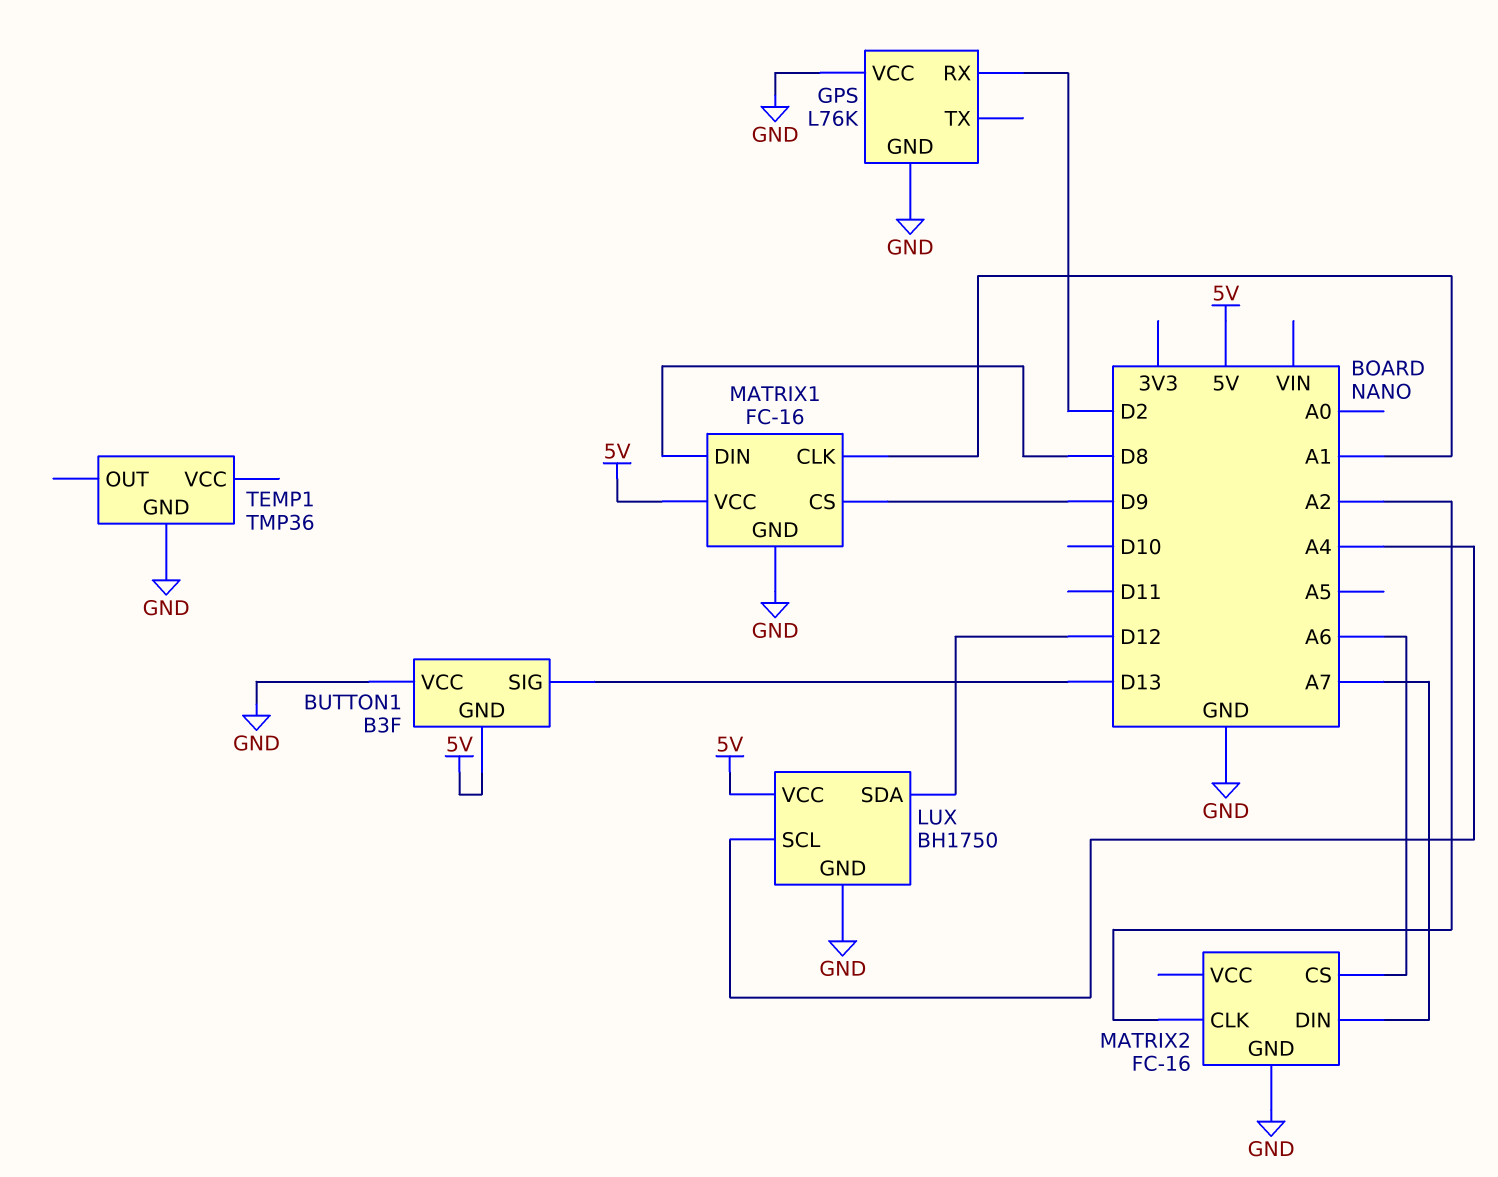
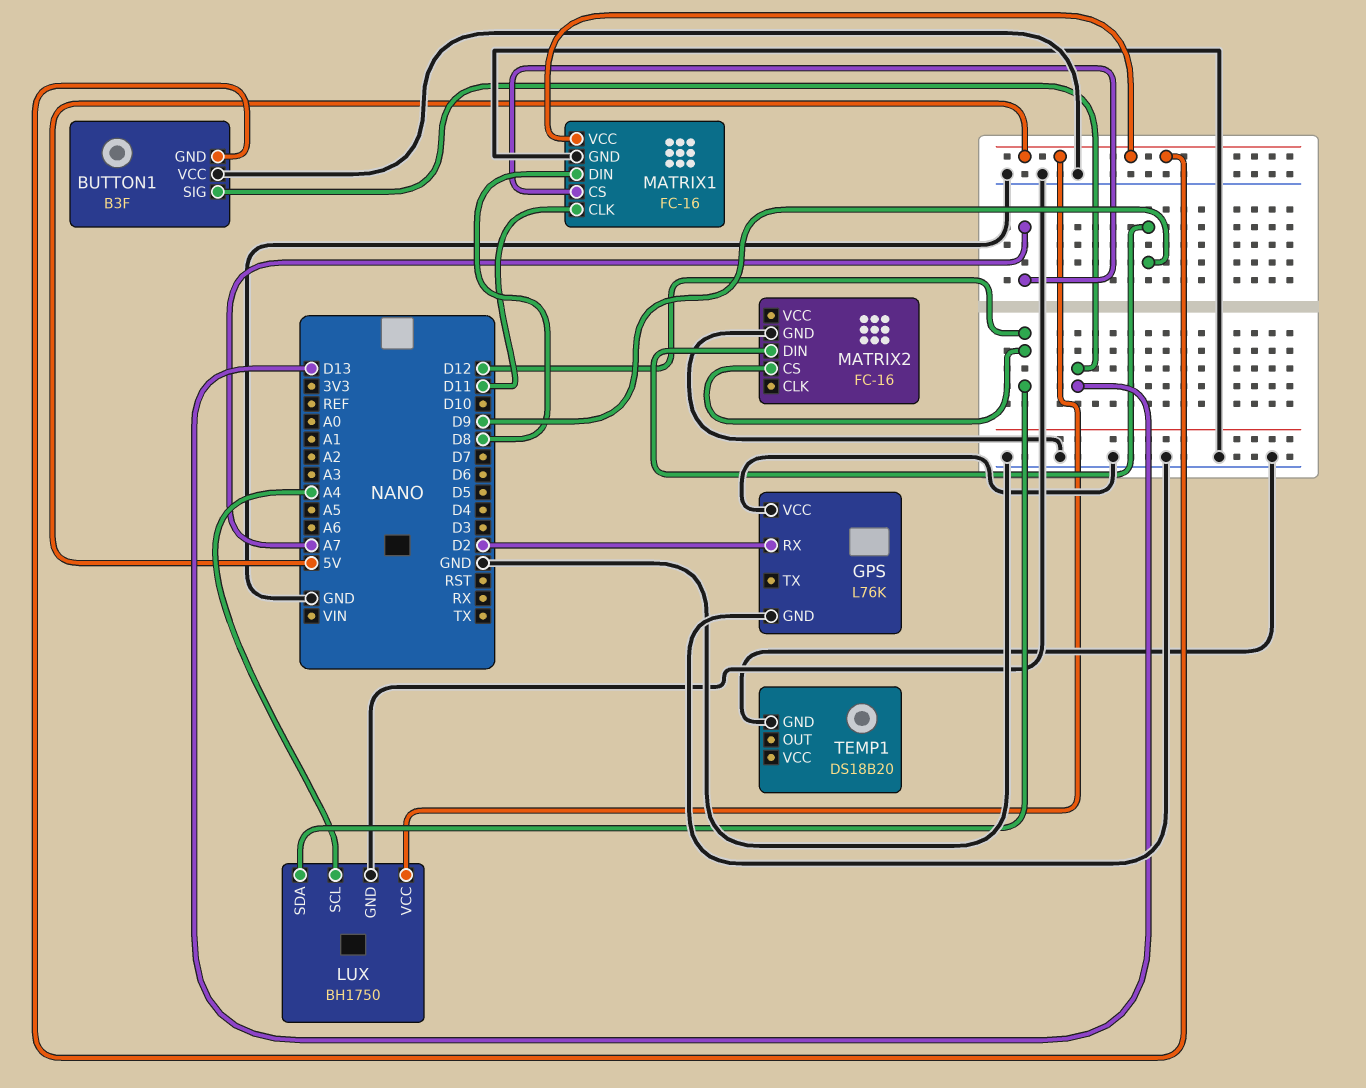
MATRIX1 pin CLK: A1 -> D11
MATRIX1 pin CS: D9 -> A7
MATRIX2 pin CLK: A2 -> none
MATRIX2 pin CS: A6 -> D12
MATRIX2 pin DIN: A7 -> D9
TEMP1: TMP36 -> DS18B20

